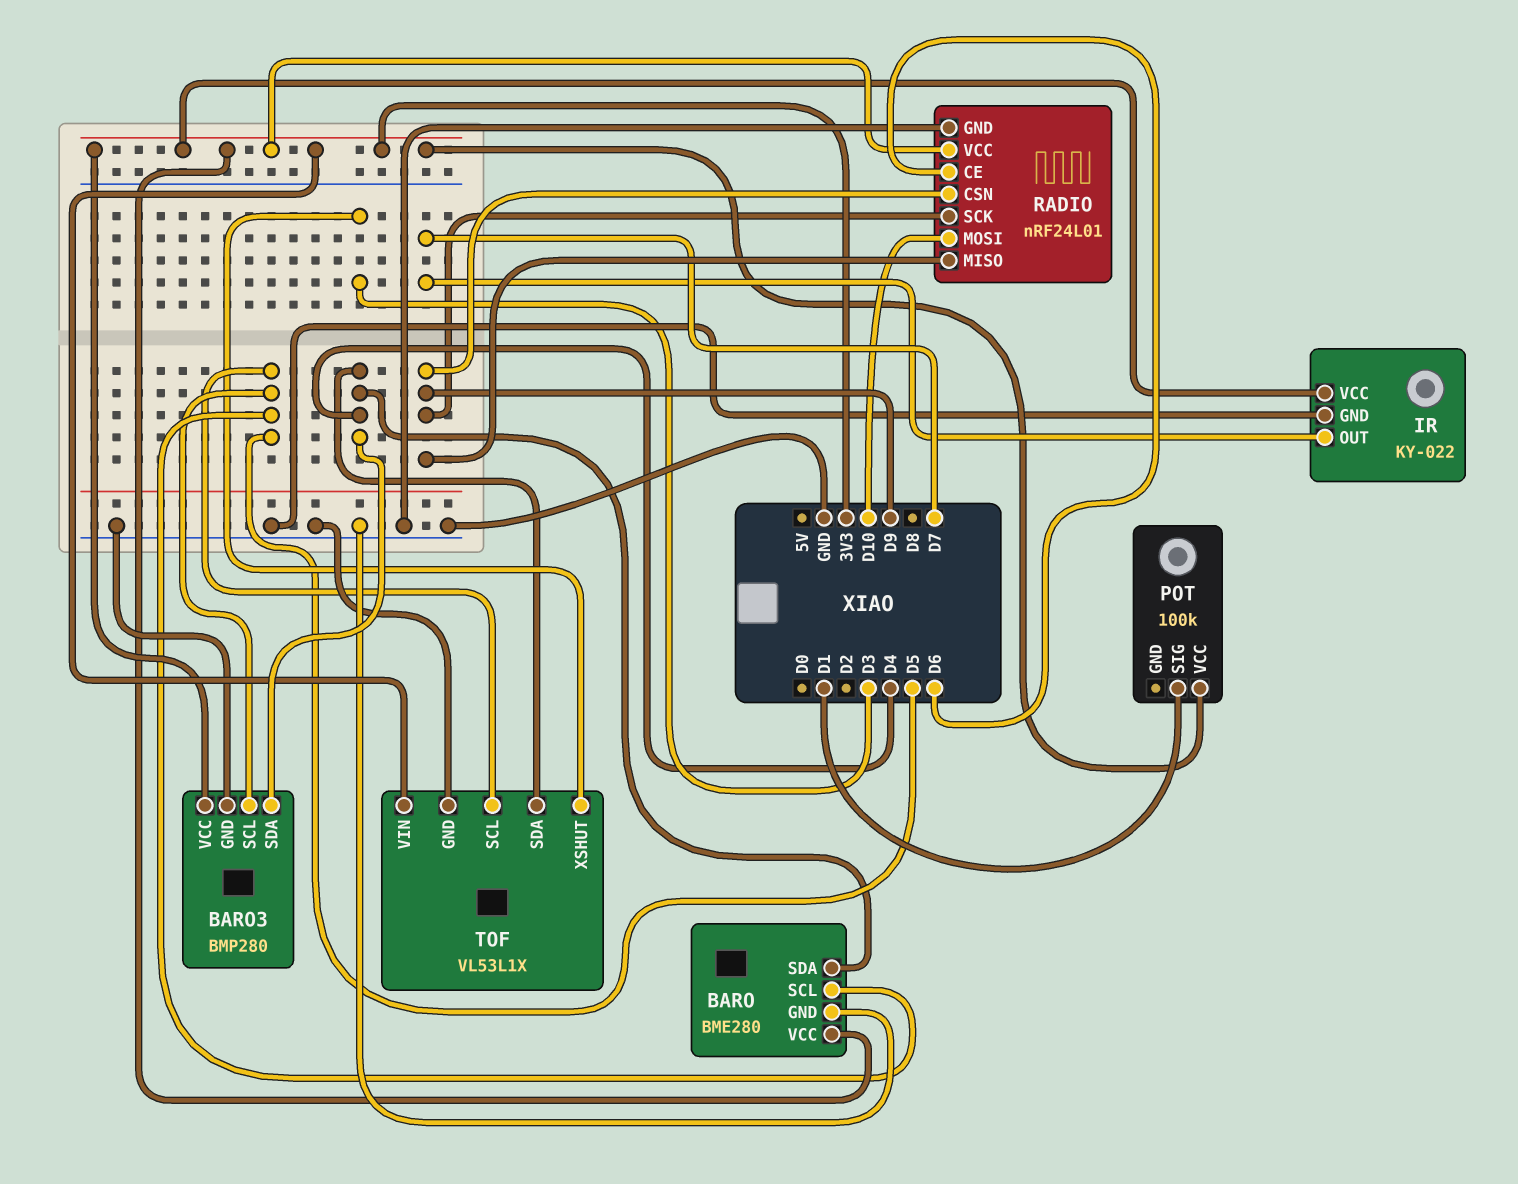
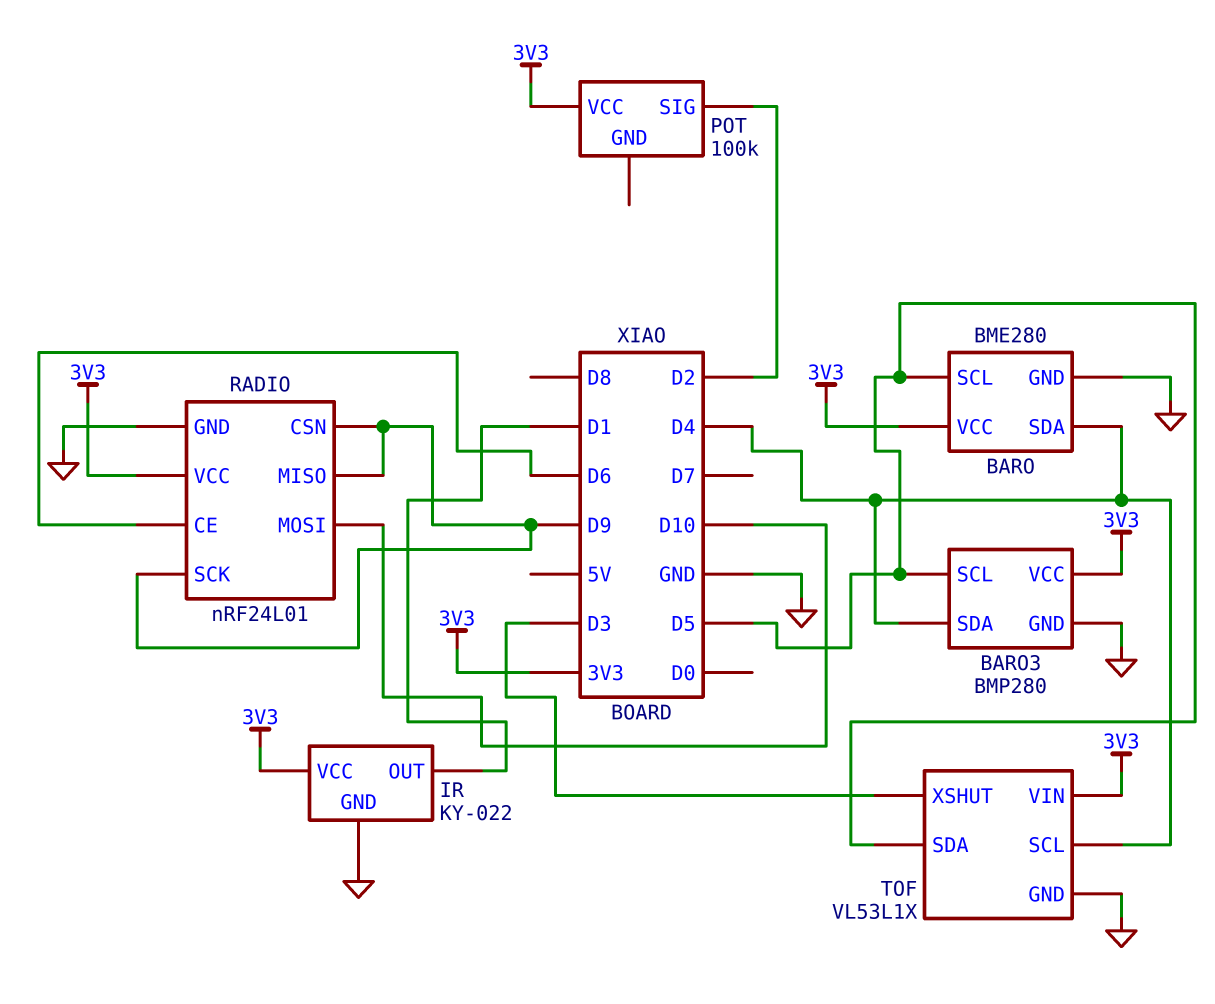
IR pin OUT: D7 -> D1
POT pin SIG: D1 -> D2
TOF pin SCL: D5 -> D4
TOF pin SDA: D4 -> D5

